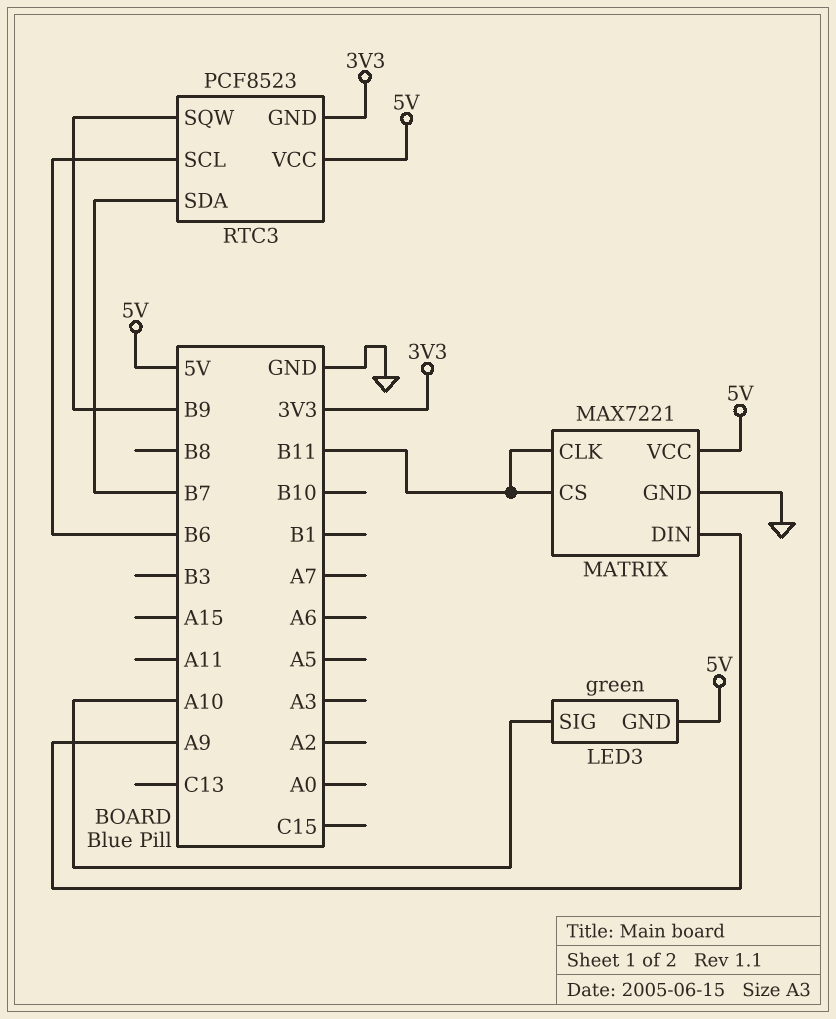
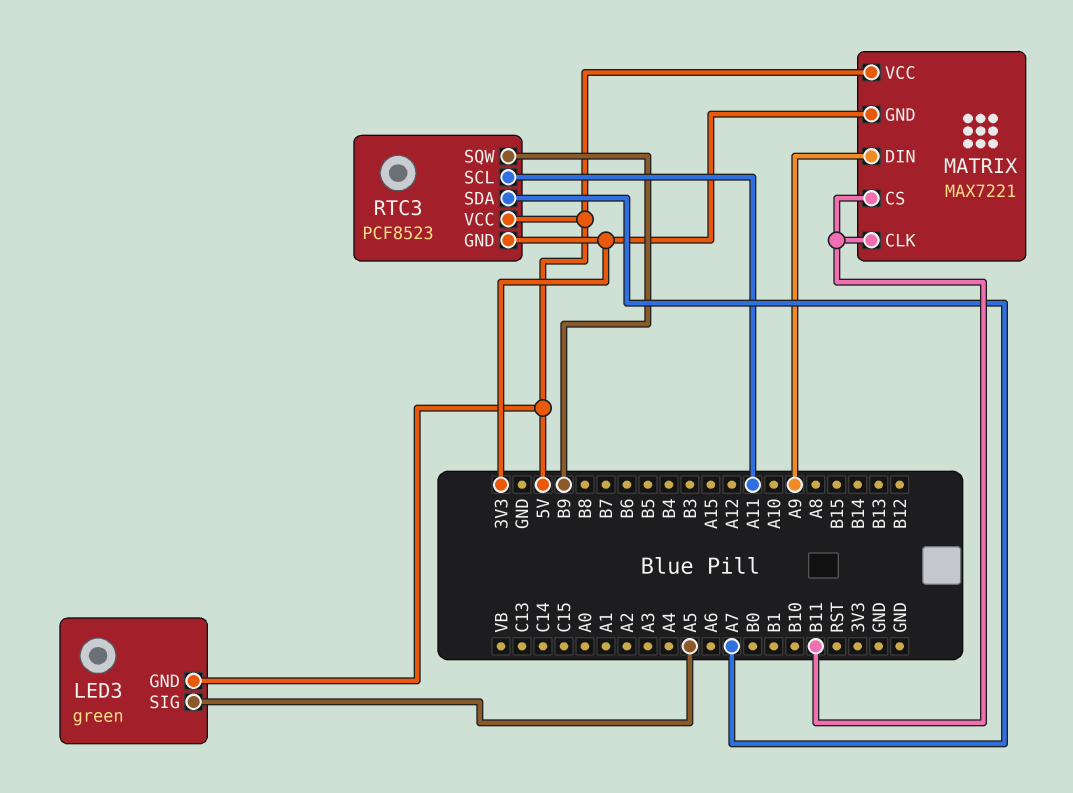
LED3 pin SIG: A10 -> A5
MATRIX pin GND: GND -> 3V3
RTC3 pin SCL: B6 -> A11
RTC3 pin SDA: B7 -> A7

